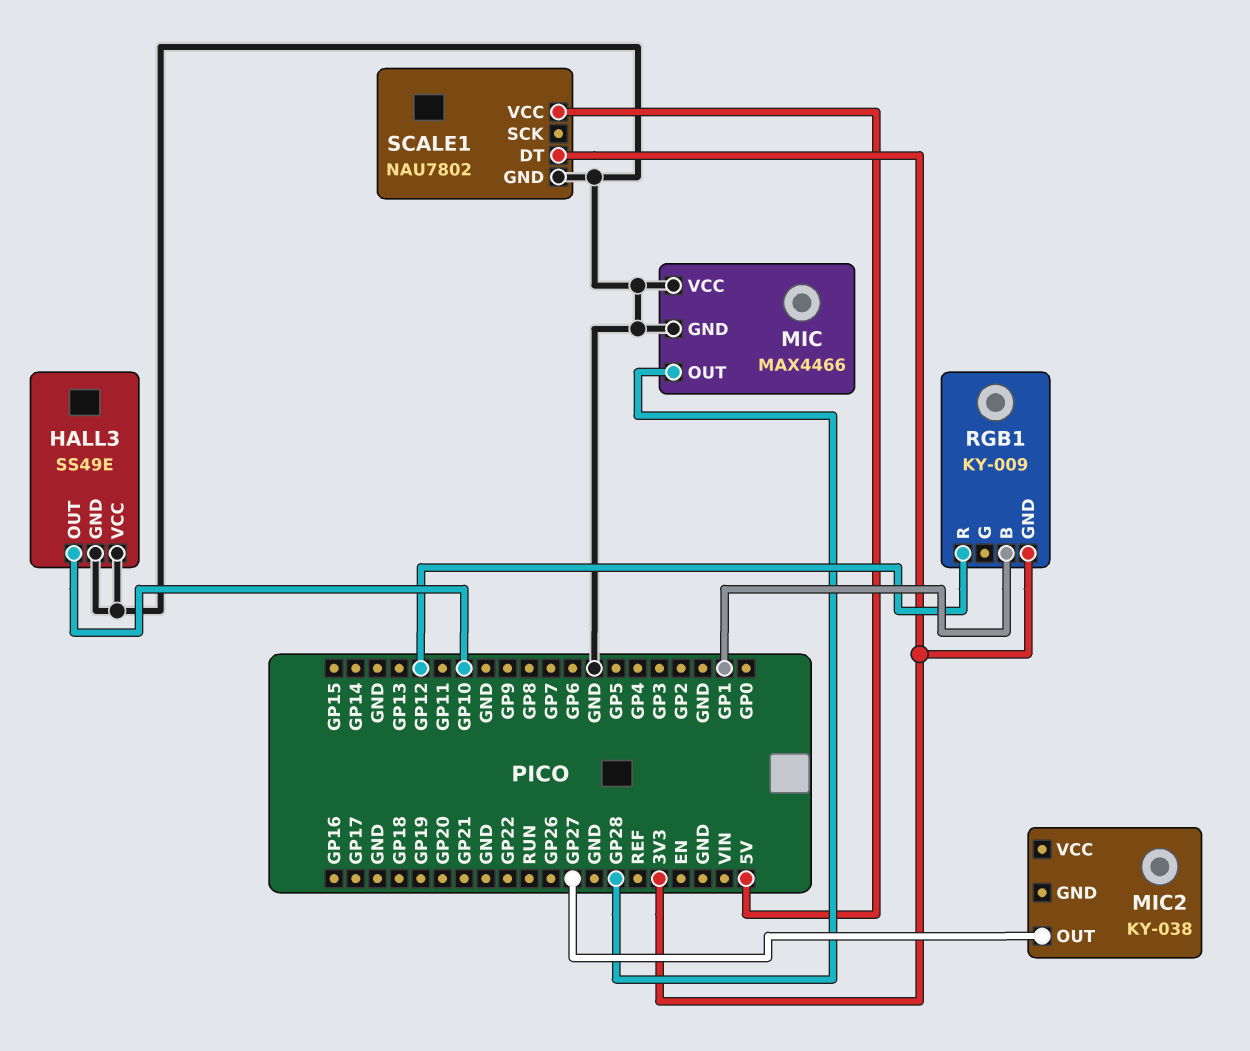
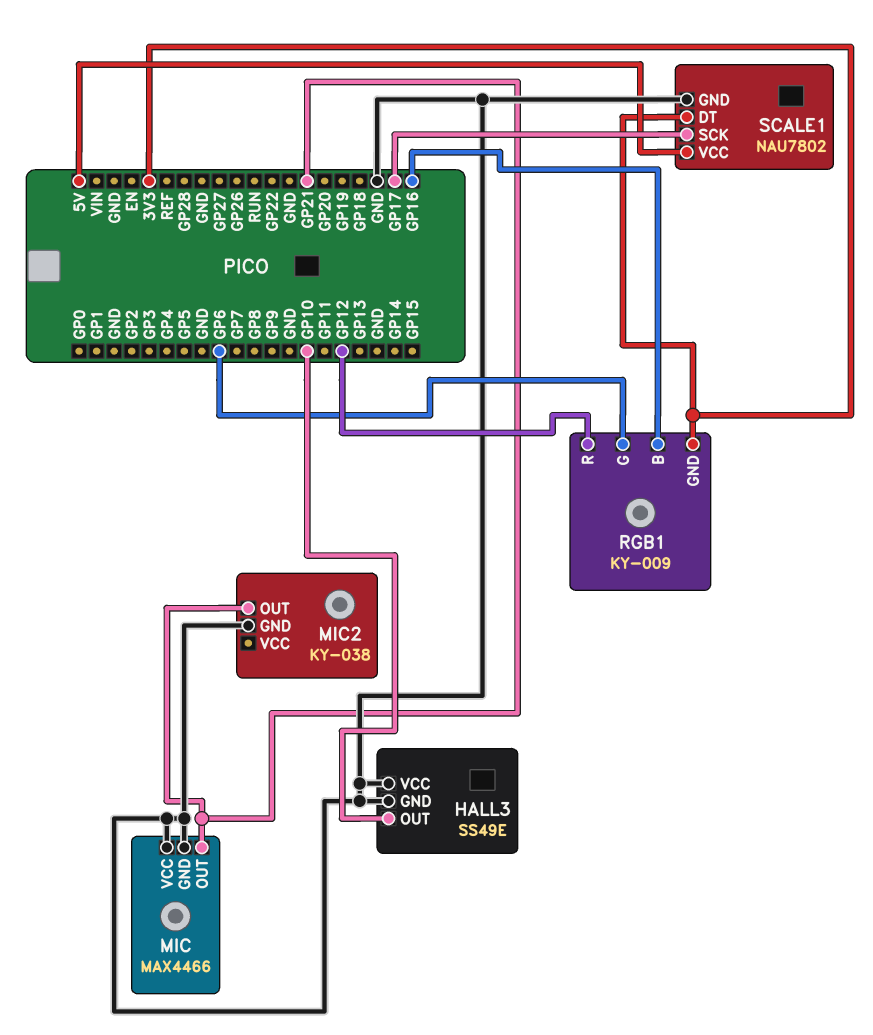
MIC pin OUT: GP28 -> GP21
MIC2 pin GND: none -> GND
MIC2 pin OUT: GP27 -> GP21
RGB1 pin B: GP1 -> GP16
RGB1 pin G: none -> GP6
SCALE1 pin SCK: none -> GP17

